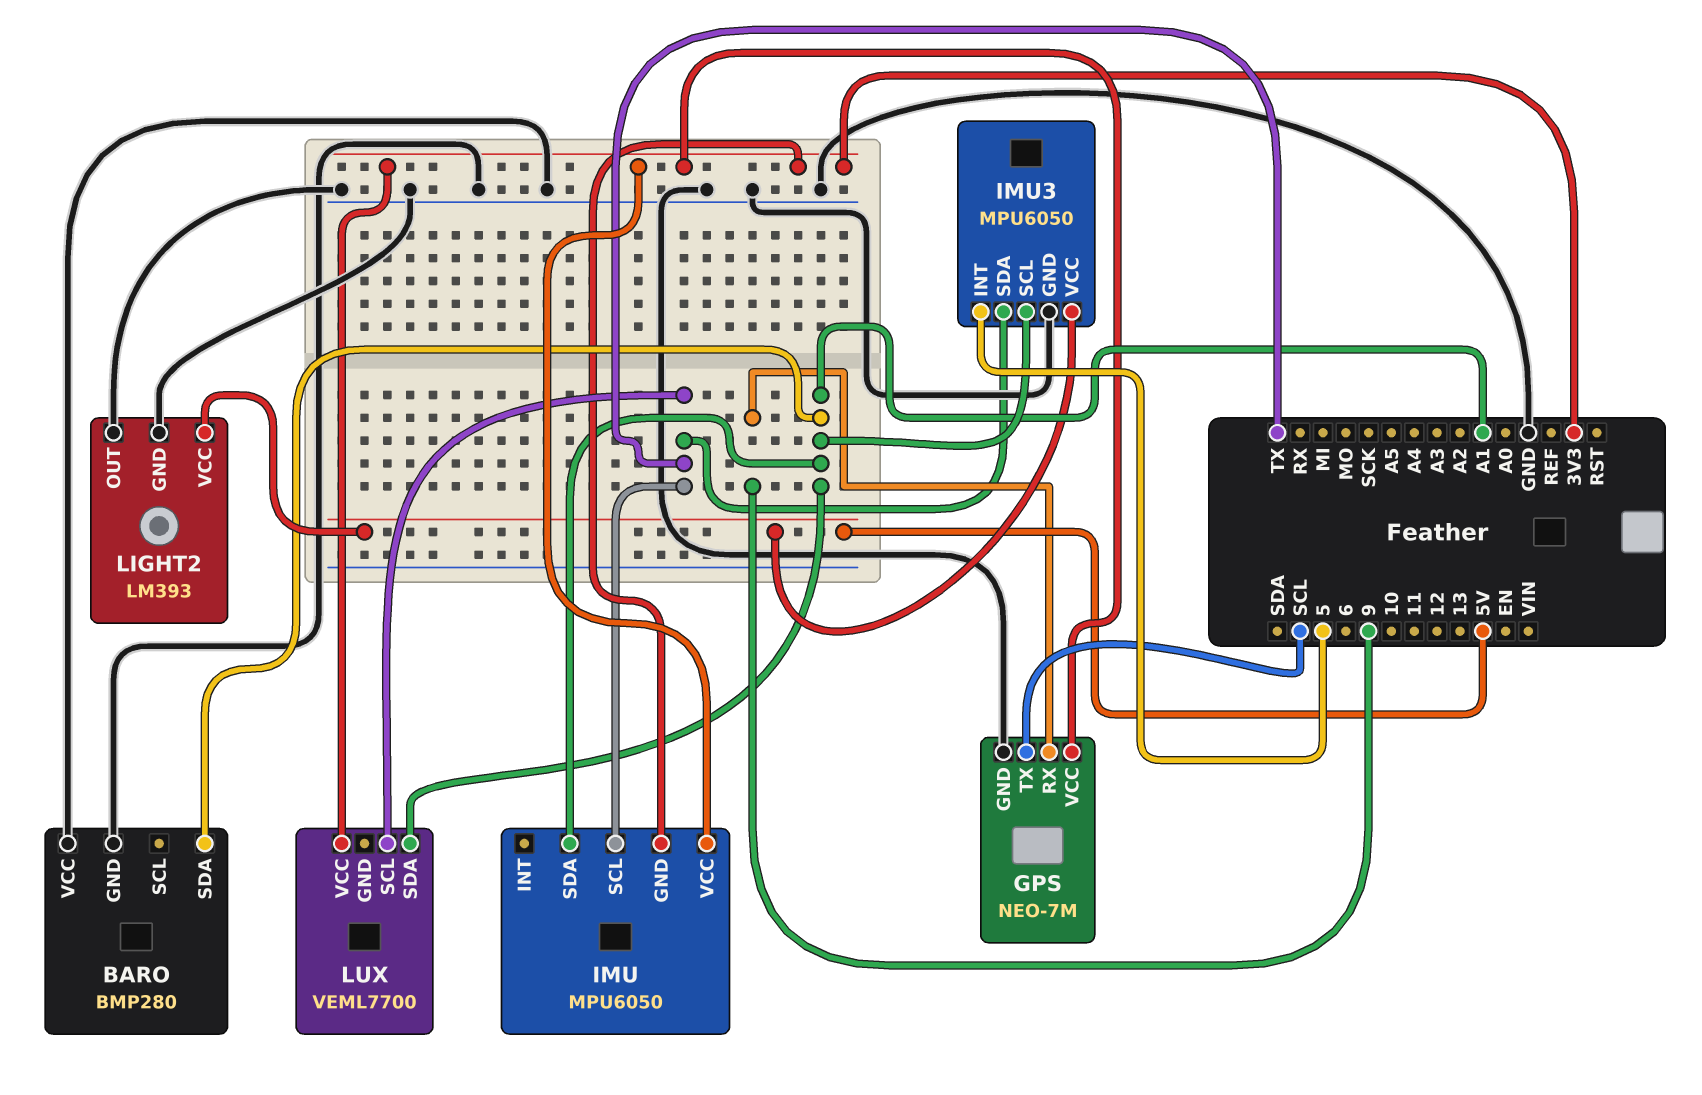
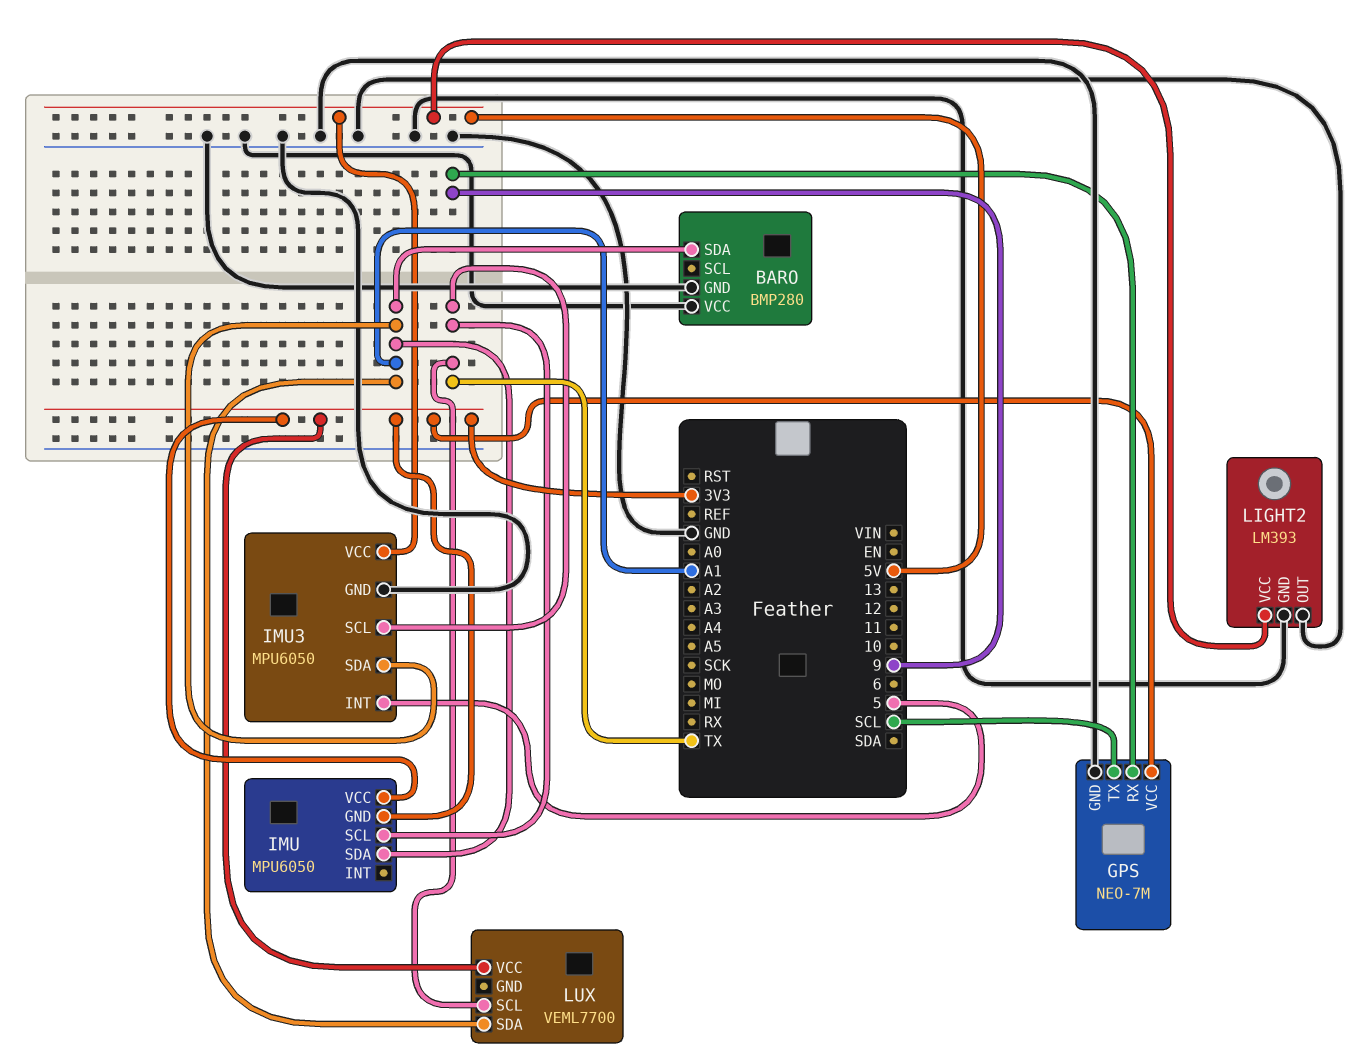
IMU3 pin SCL: A1 -> TX
IMU3 pin SDA: TX -> A1

